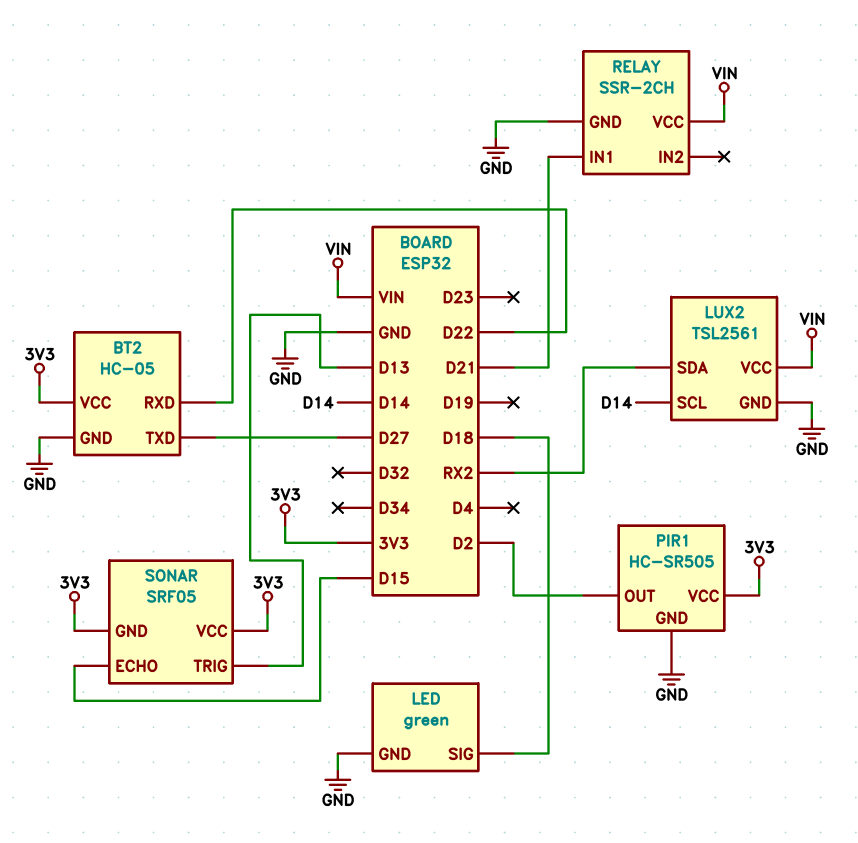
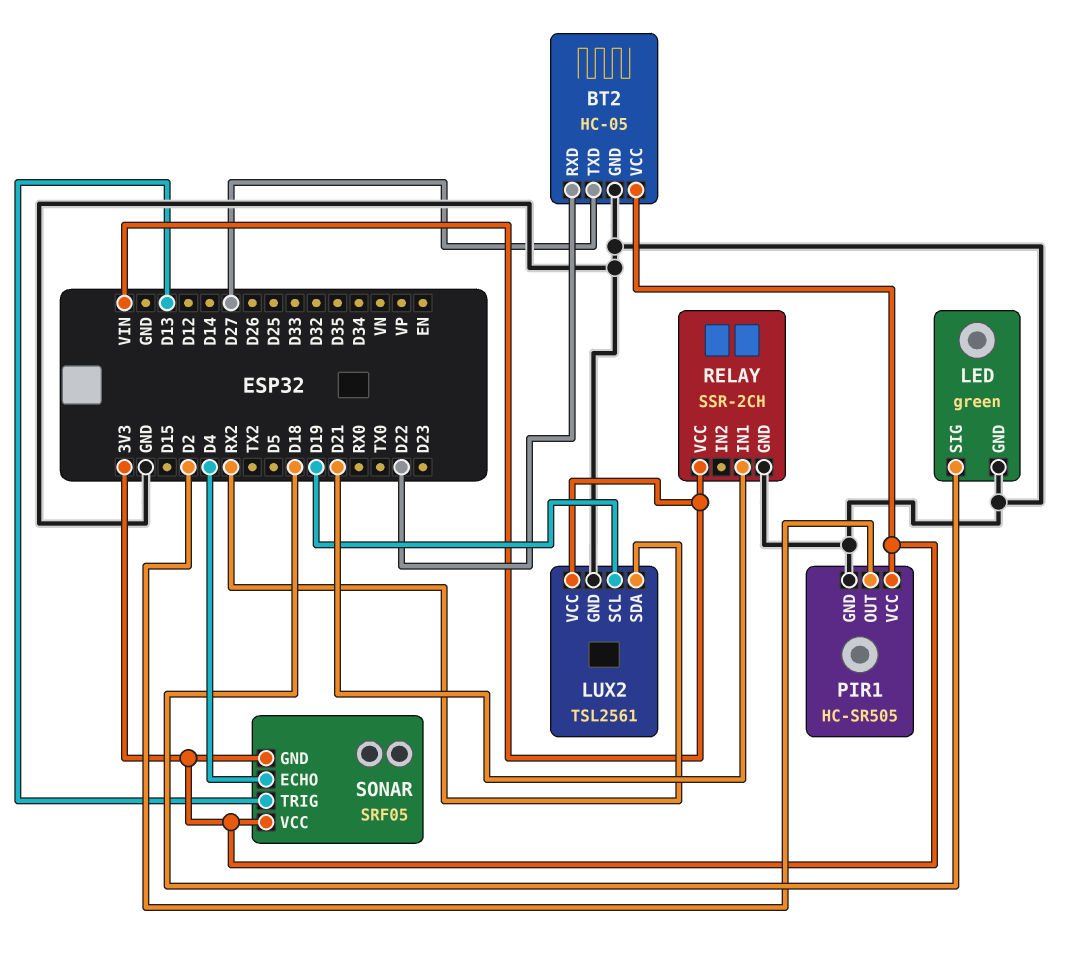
LUX2 pin SCL: D14 -> D19
SONAR pin ECHO: D15 -> D4

